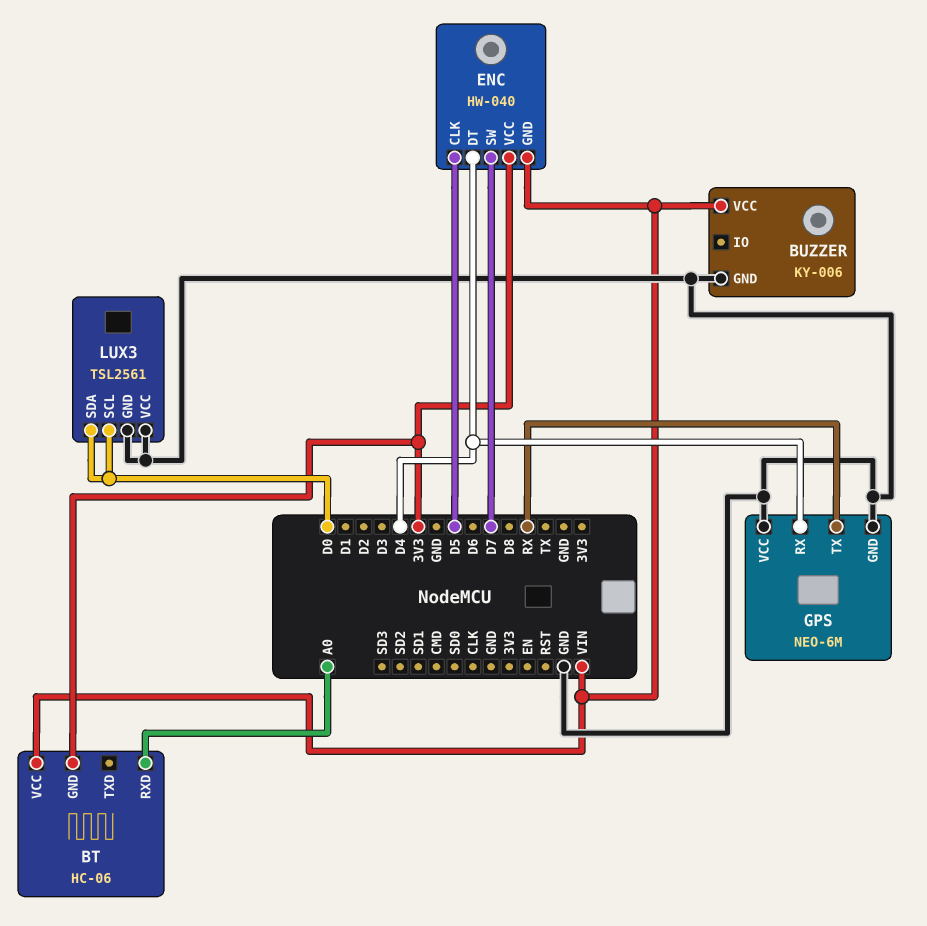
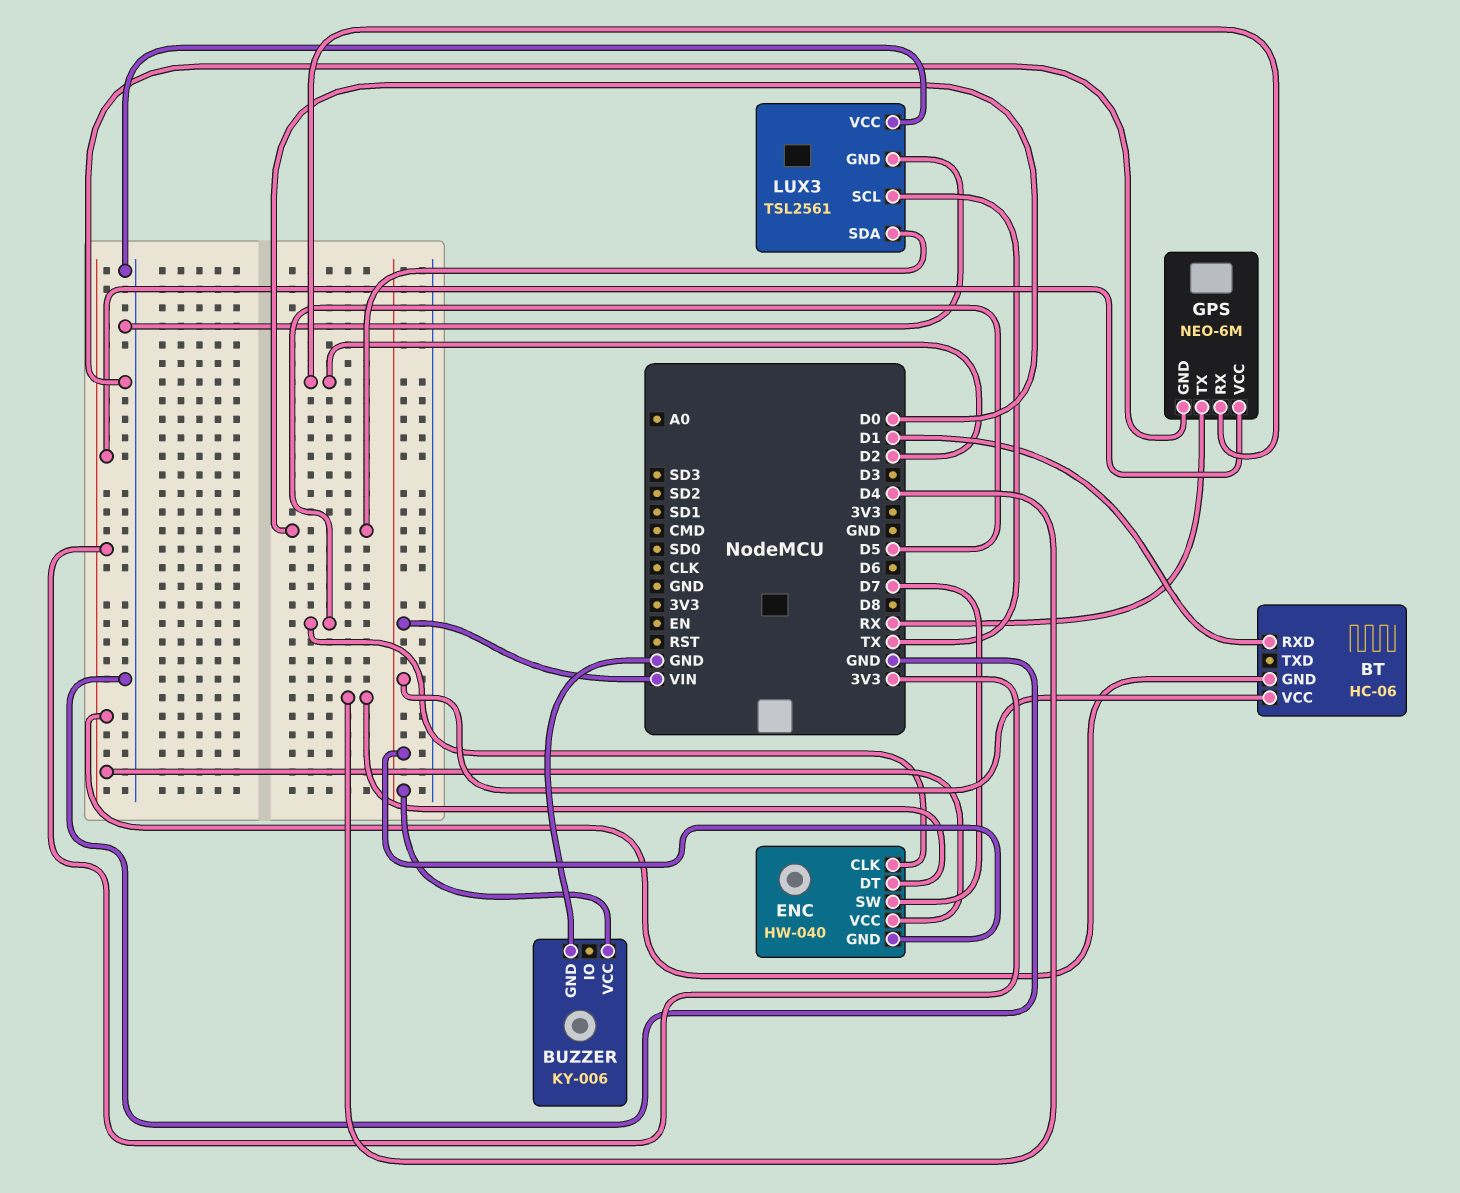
BT pin RXD: A0 -> D1
GPS pin RX: D4 -> D2
GPS pin VCC: GND -> 3V3
LUX3 pin SCL: D0 -> TX

